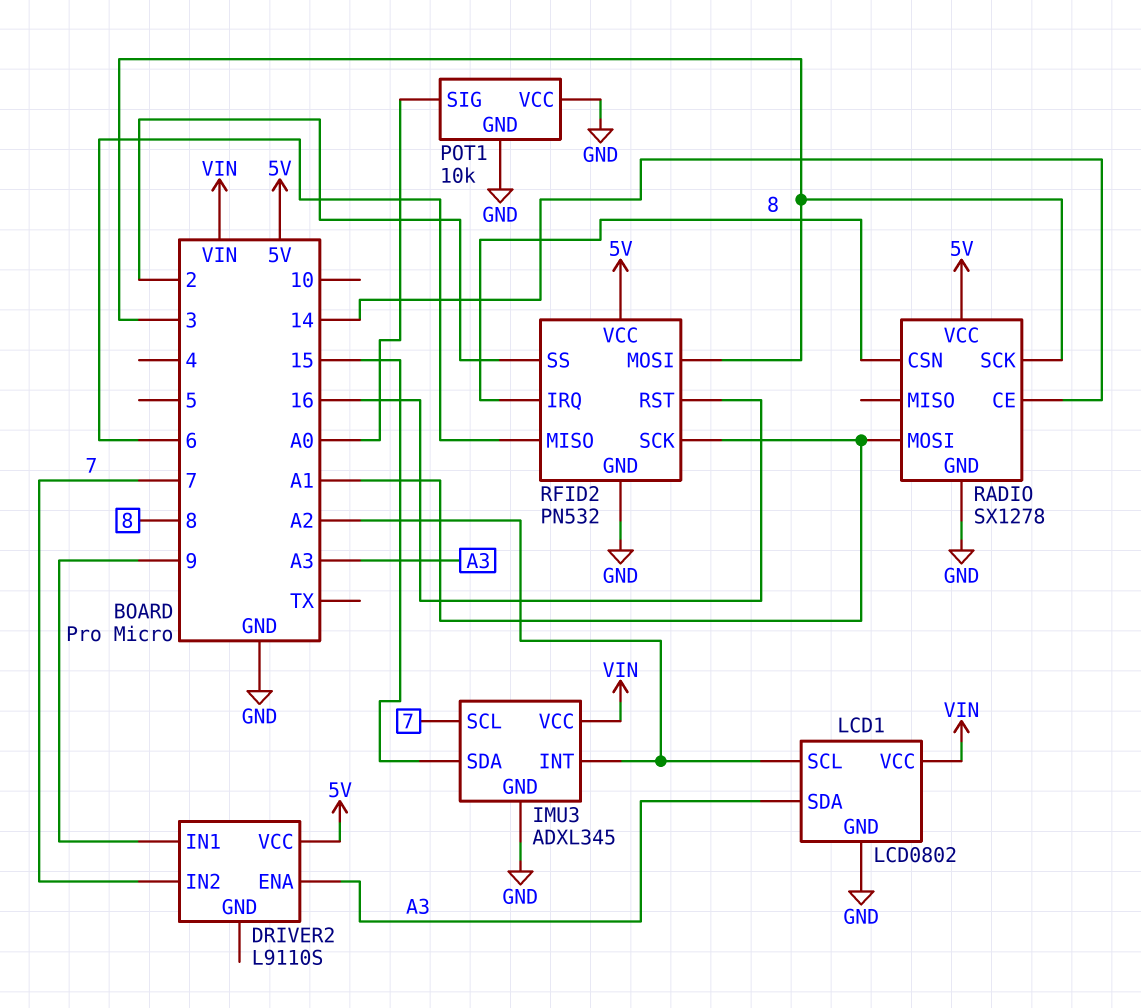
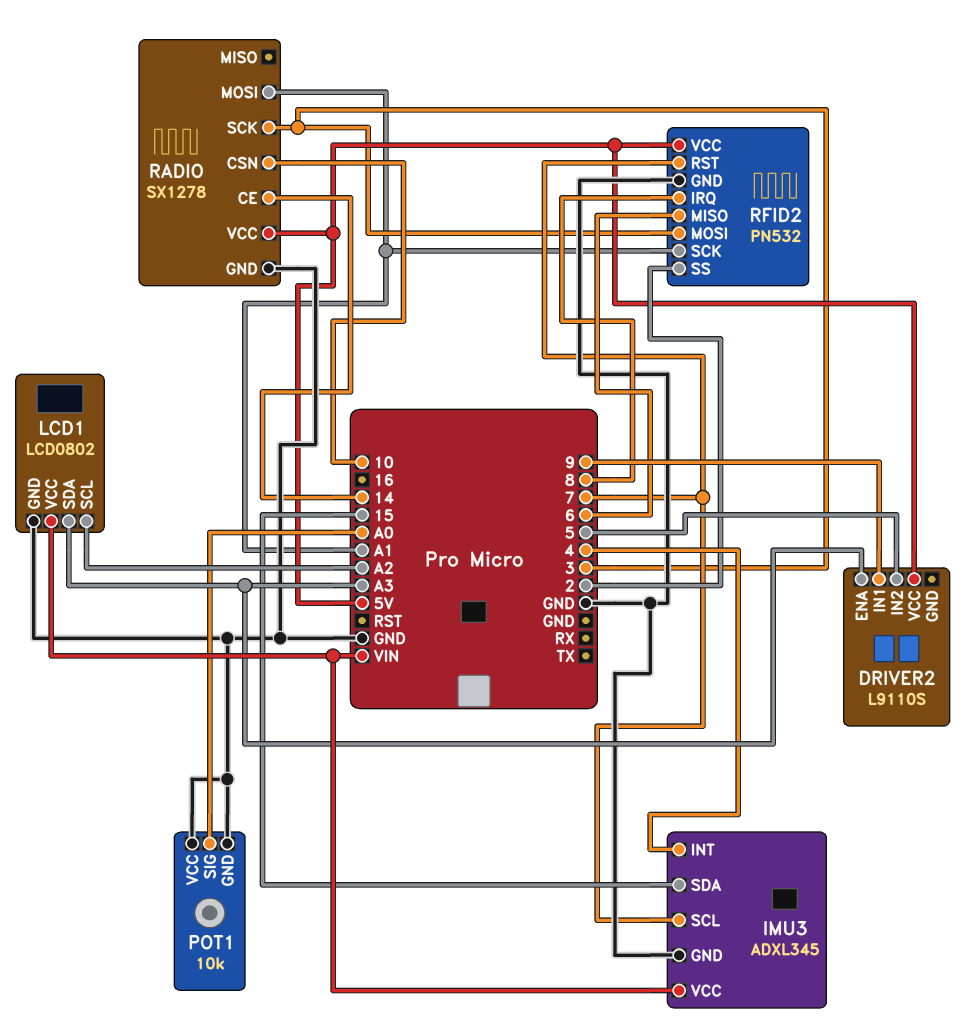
DRIVER2 pin IN2: 7 -> 5
IMU3 pin INT: A2 -> 4
RADIO pin CSN: 8 -> 10
RFID2 pin RST: 16 -> 7

